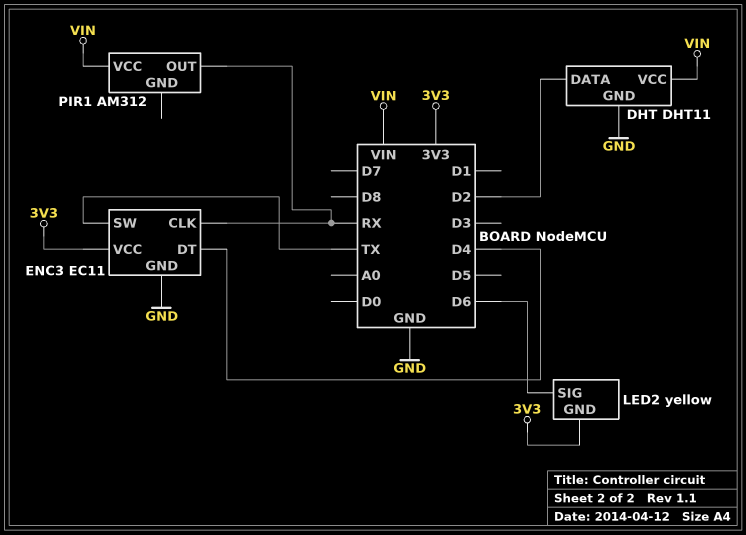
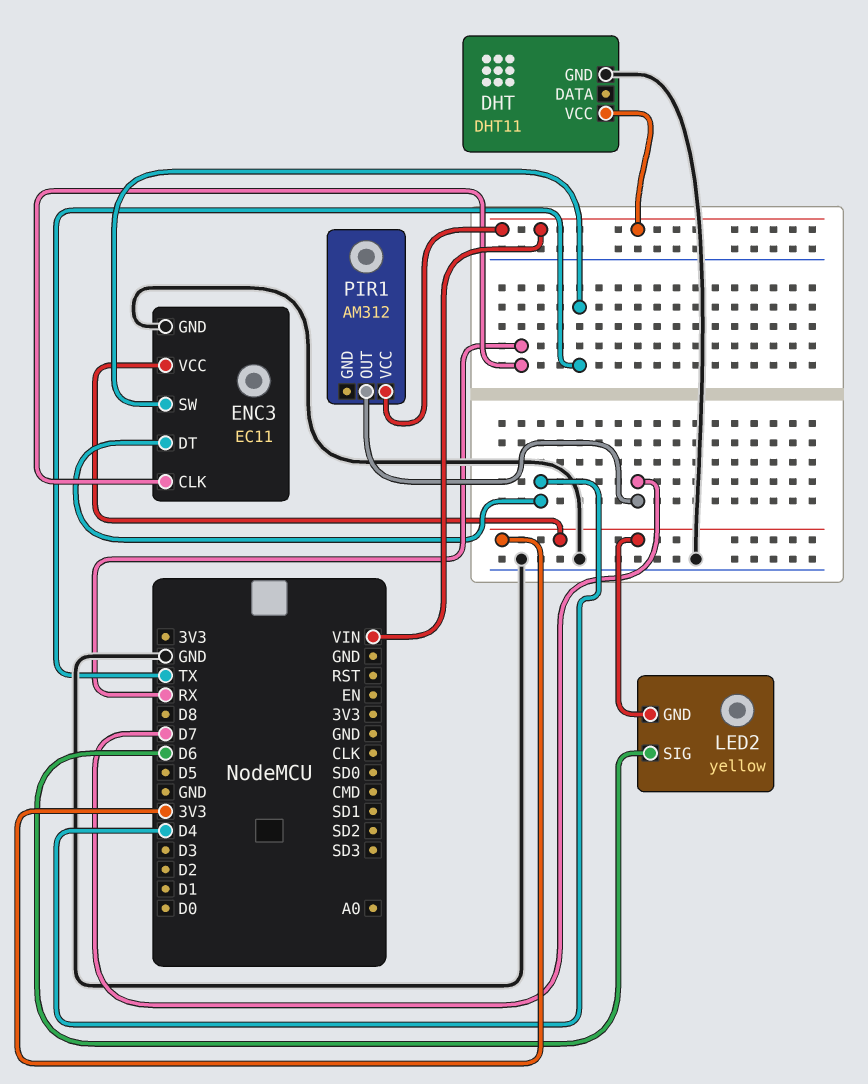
DHT pin DATA: D2 -> none
PIR1 pin OUT: RX -> D7

